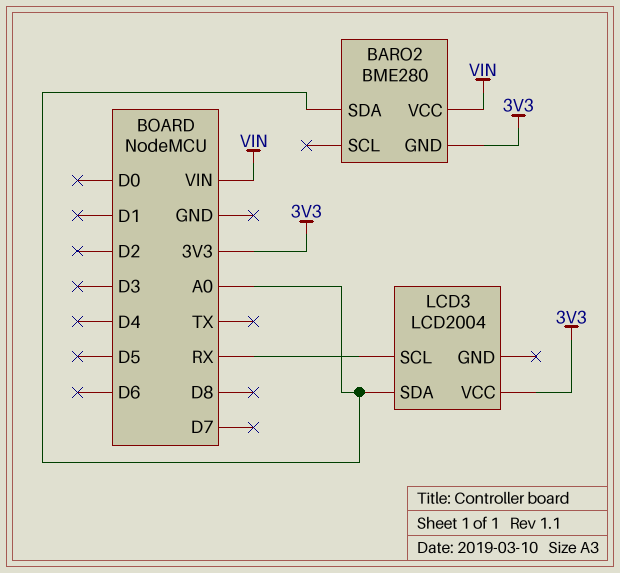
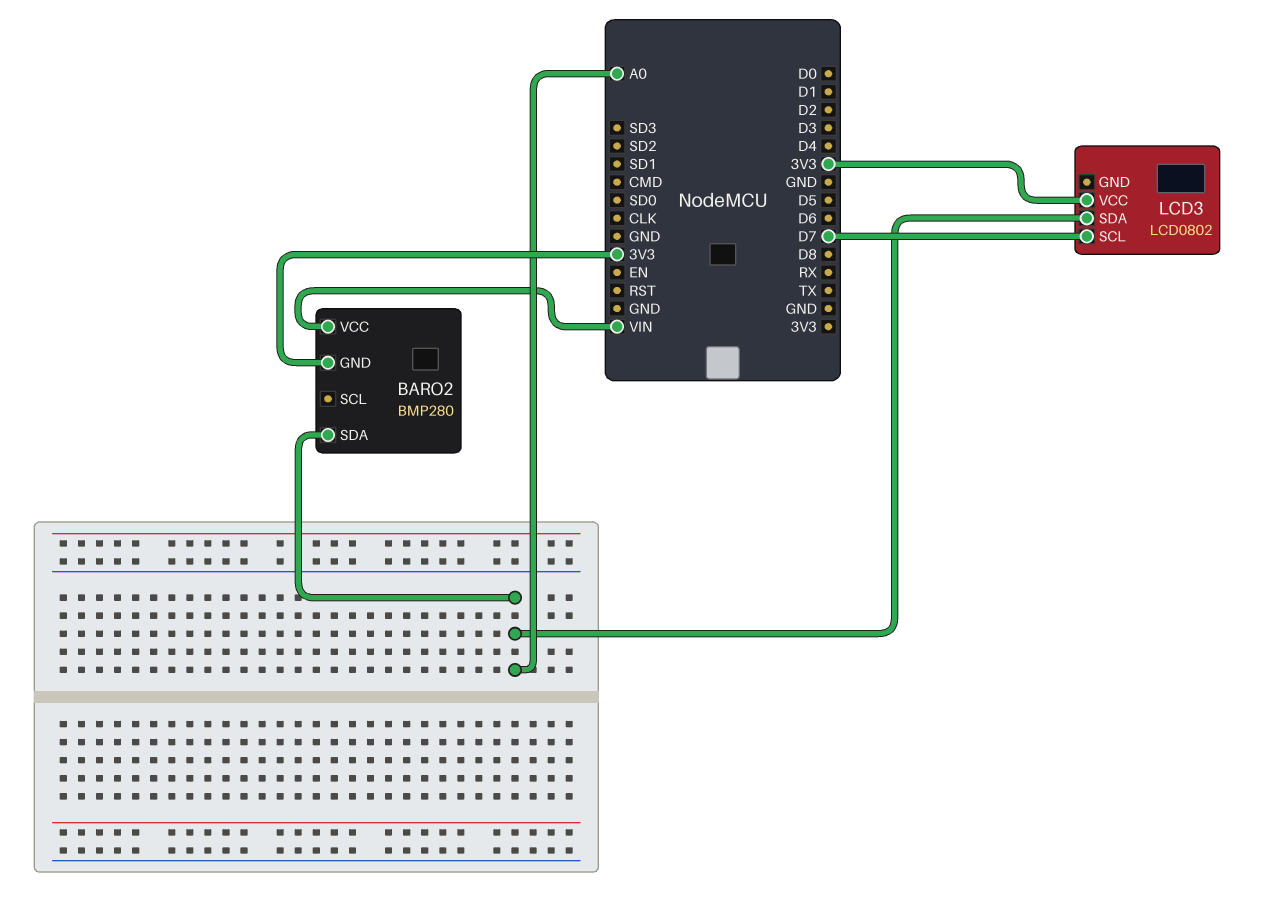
BARO2: BME280 -> BMP280
LCD3: LCD2004 -> LCD0802
LCD3 pin SCL: RX -> D7

